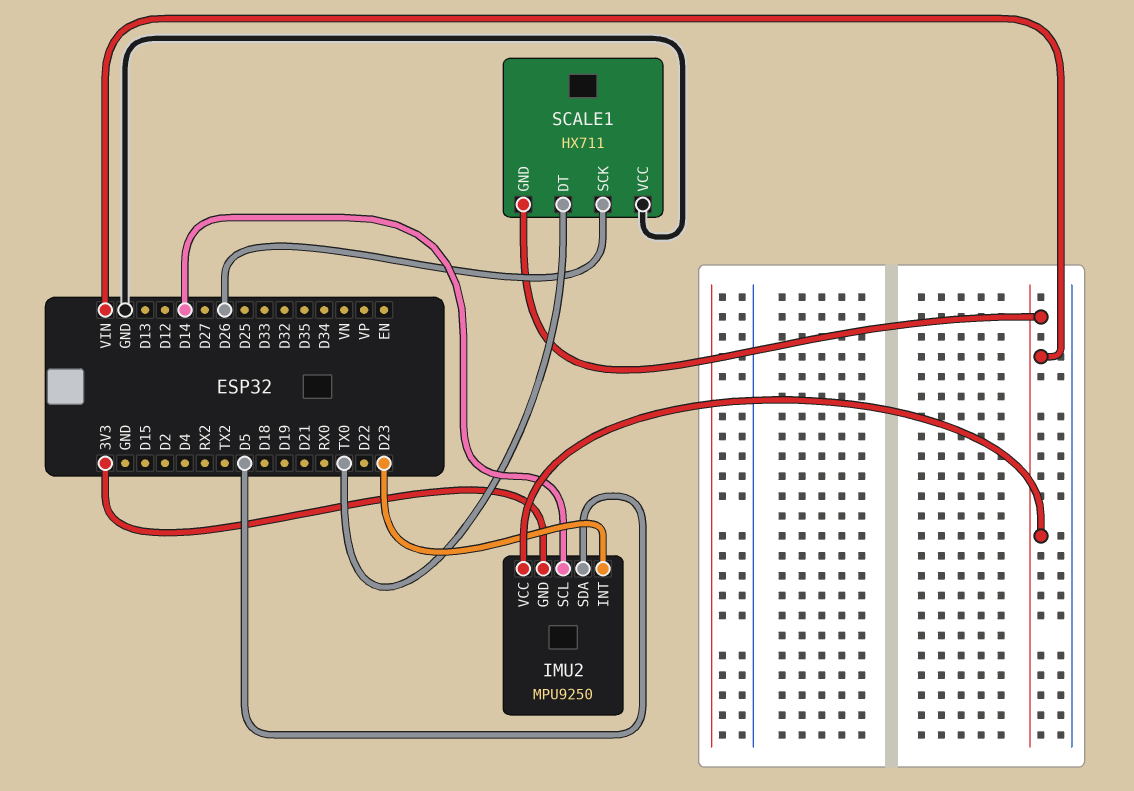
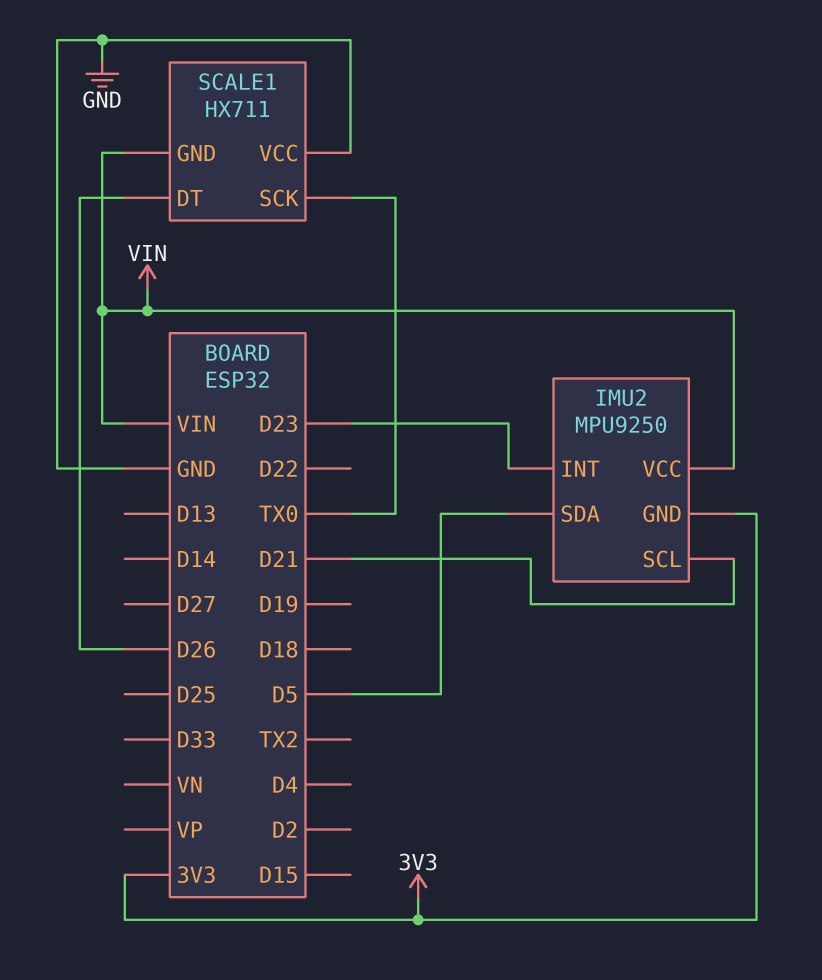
IMU2 pin SCL: D14 -> D21
SCALE1 pin DT: TX0 -> D26
SCALE1 pin SCK: D26 -> TX0

